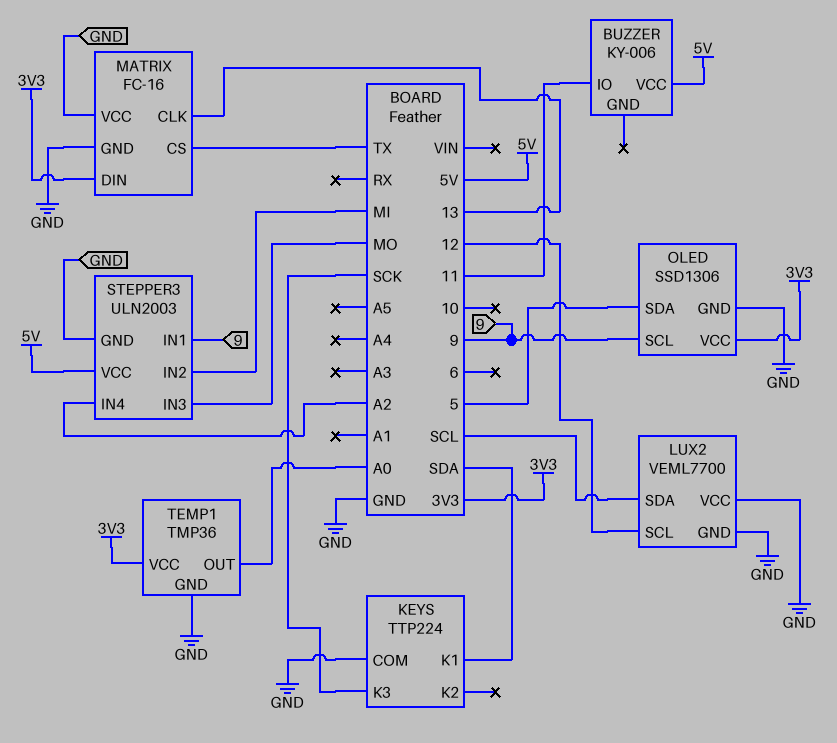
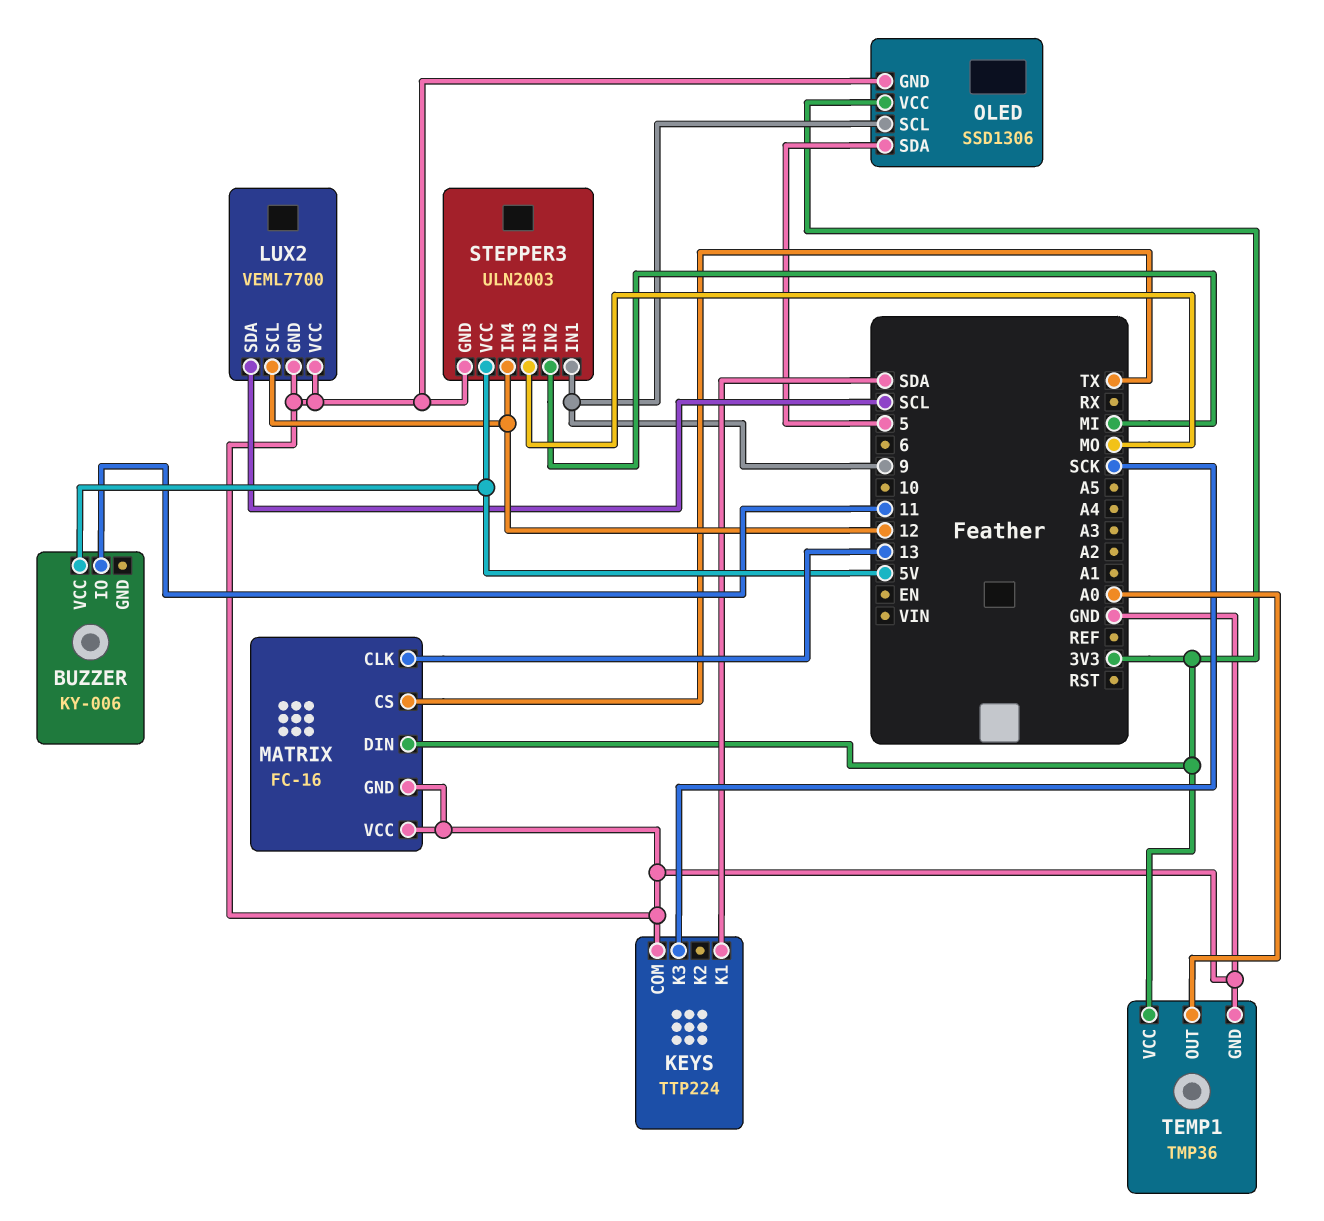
STEPPER3 pin IN4: A2 -> 12

